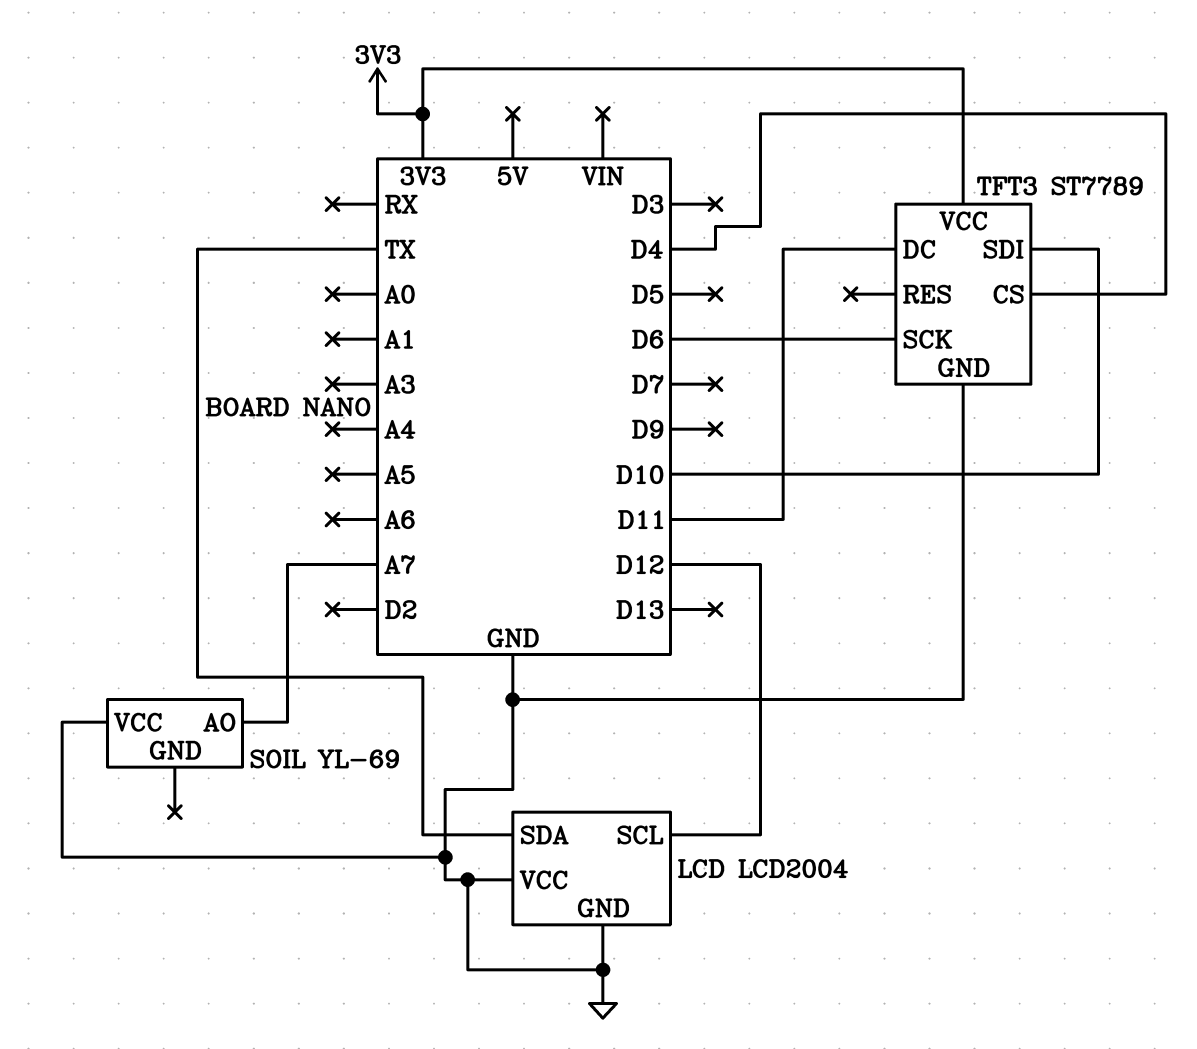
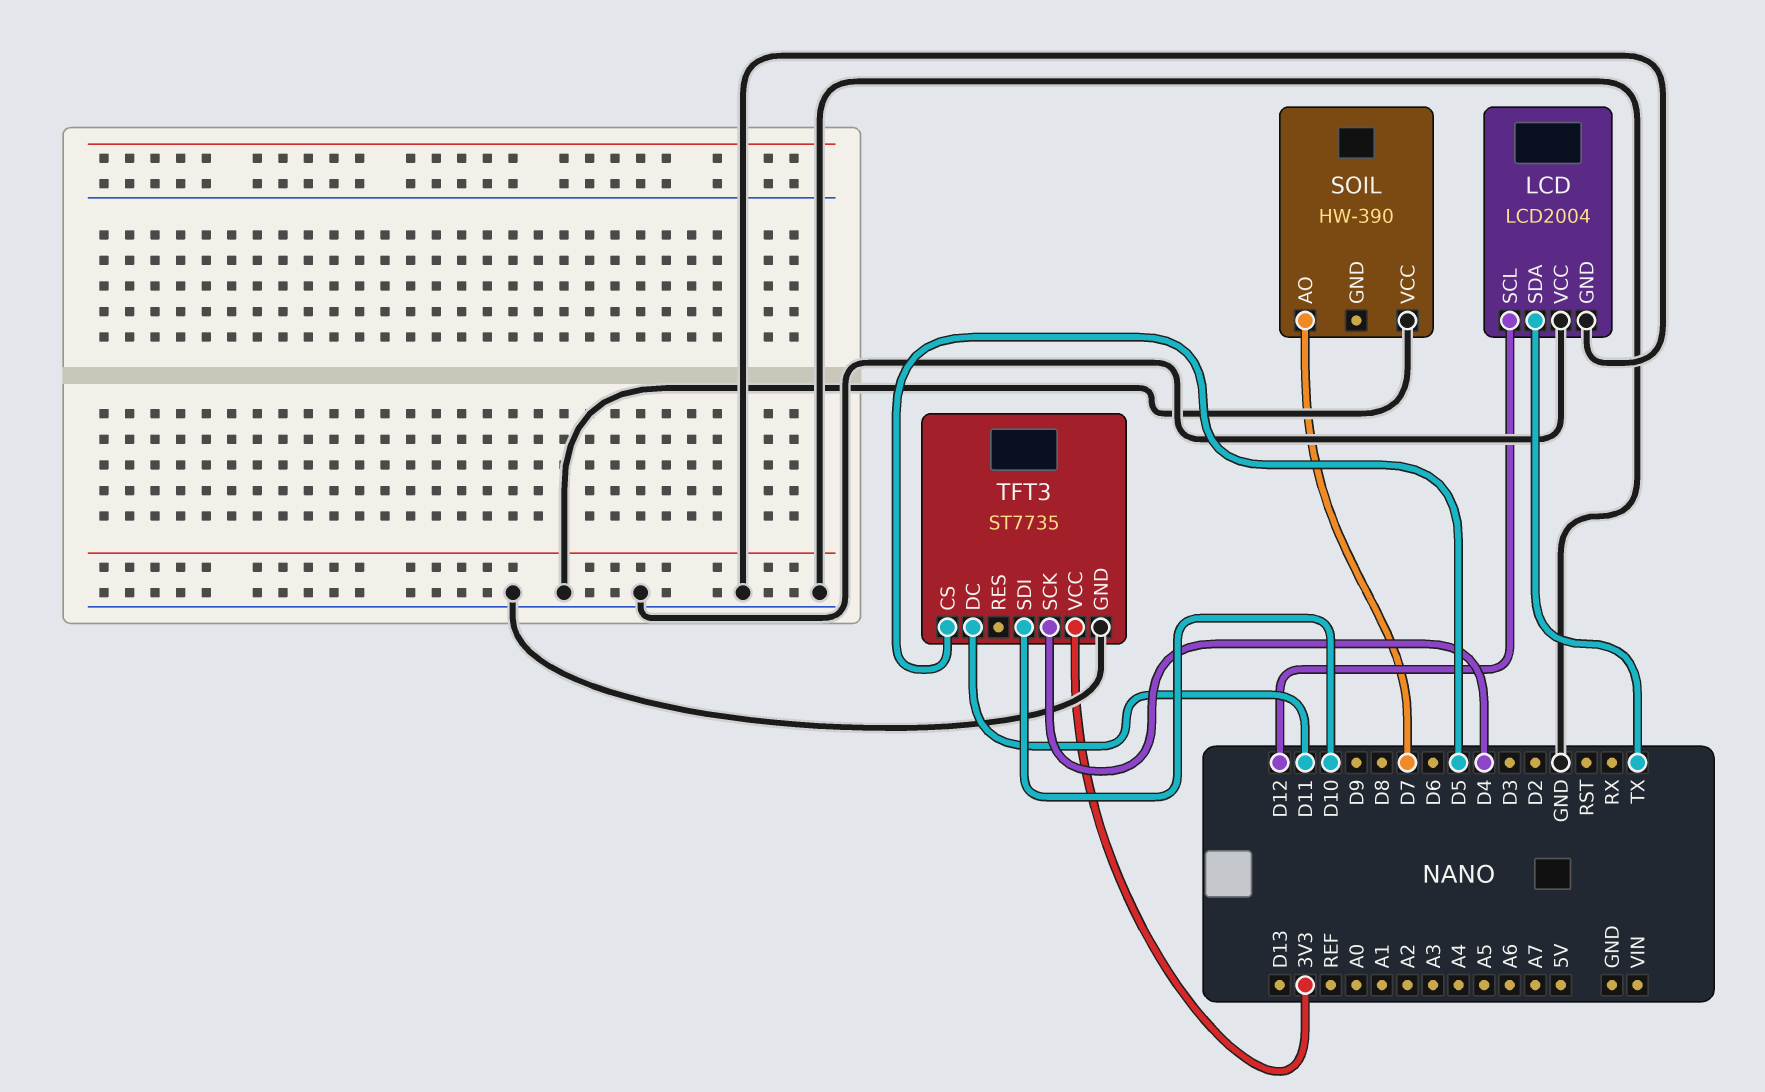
SOIL: YL-69 -> HW-390
SOIL pin AO: A7 -> D7
TFT3: ST7789 -> ST7735
TFT3 pin CS: D4 -> D5
TFT3 pin SCK: D6 -> D4

